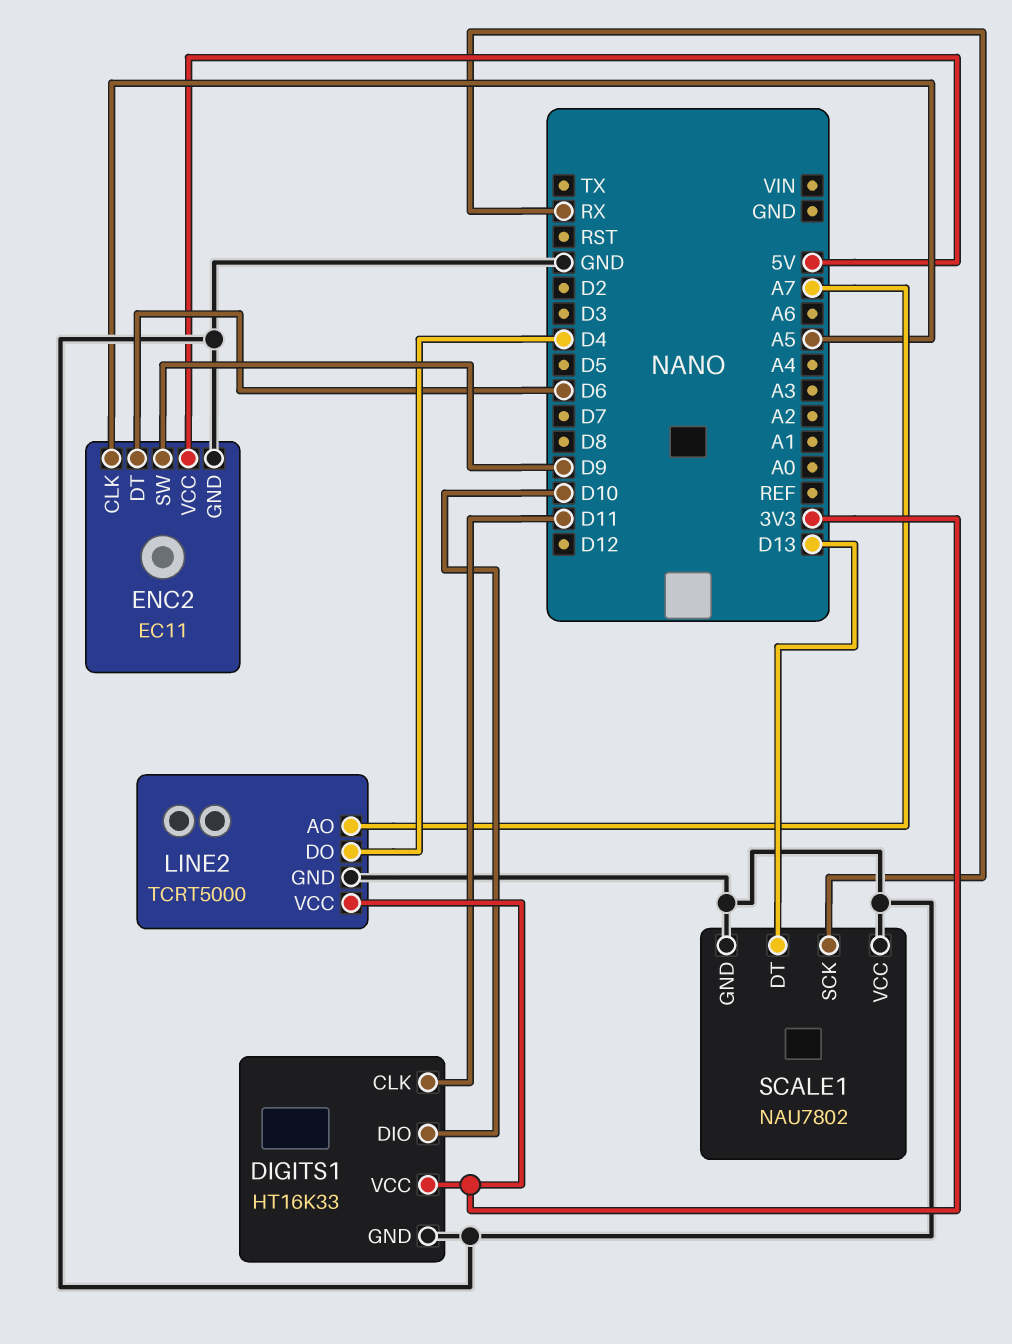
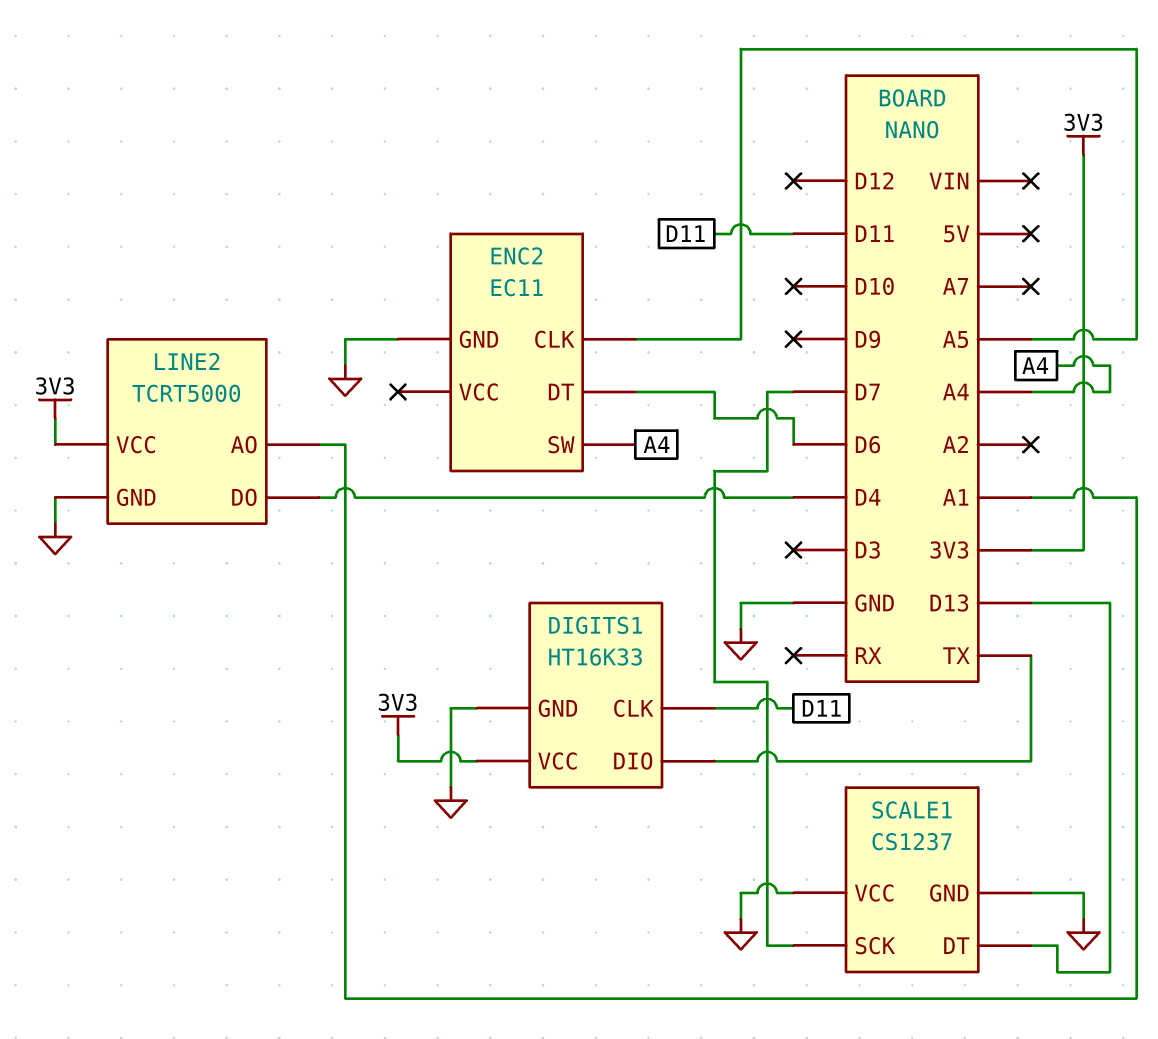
DIGITS1 pin DIO: D10 -> TX
ENC2 pin SW: D9 -> A4
ENC2 pin VCC: 5V -> none
LINE2 pin AO: A7 -> A1
SCALE1: NAU7802 -> CS1237
SCALE1 pin SCK: RX -> D7

